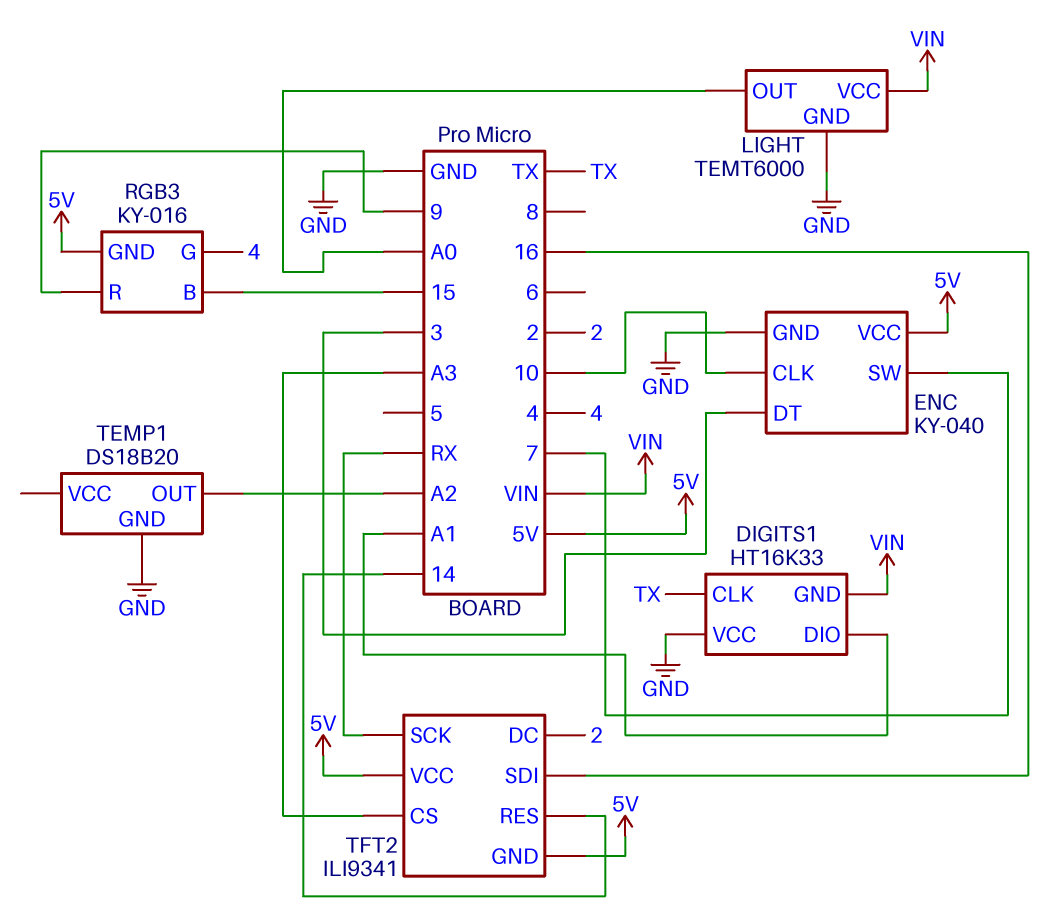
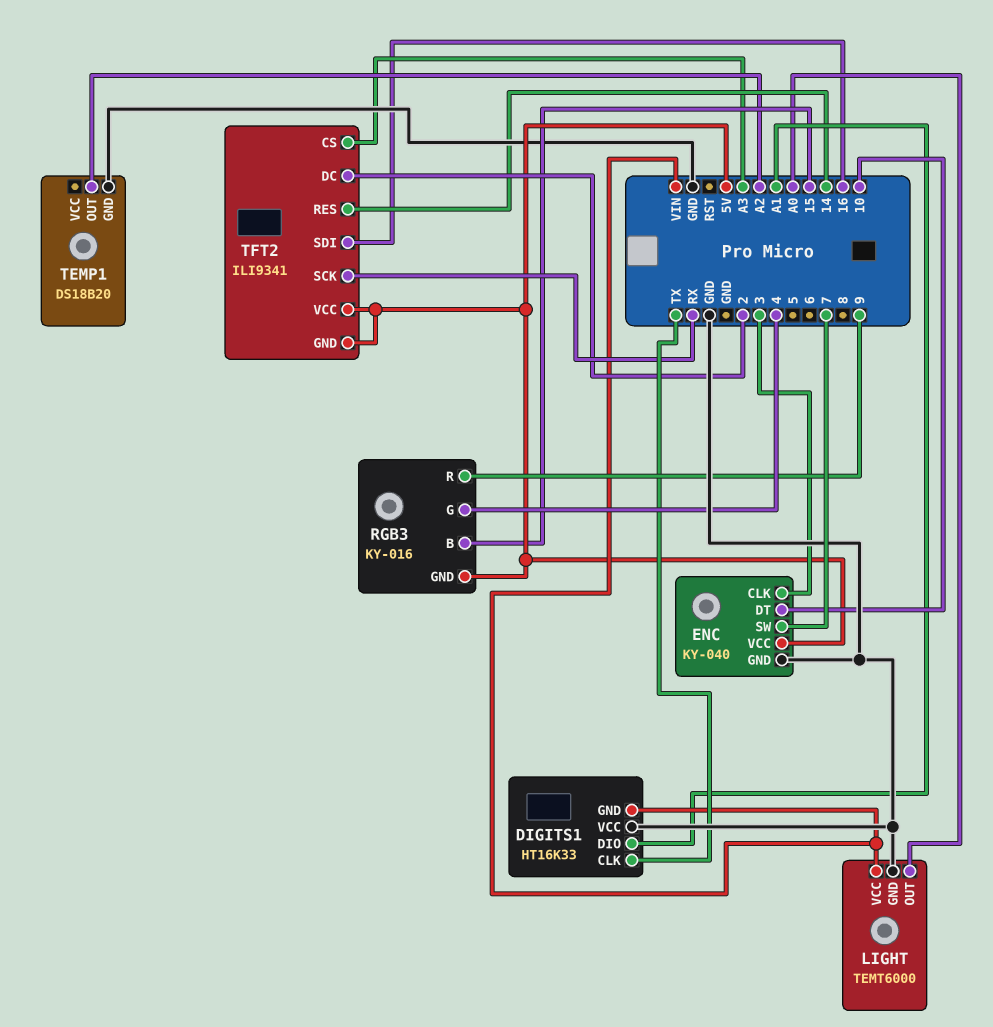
ENC pin CLK: 10 -> 3
ENC pin DT: 3 -> 10

